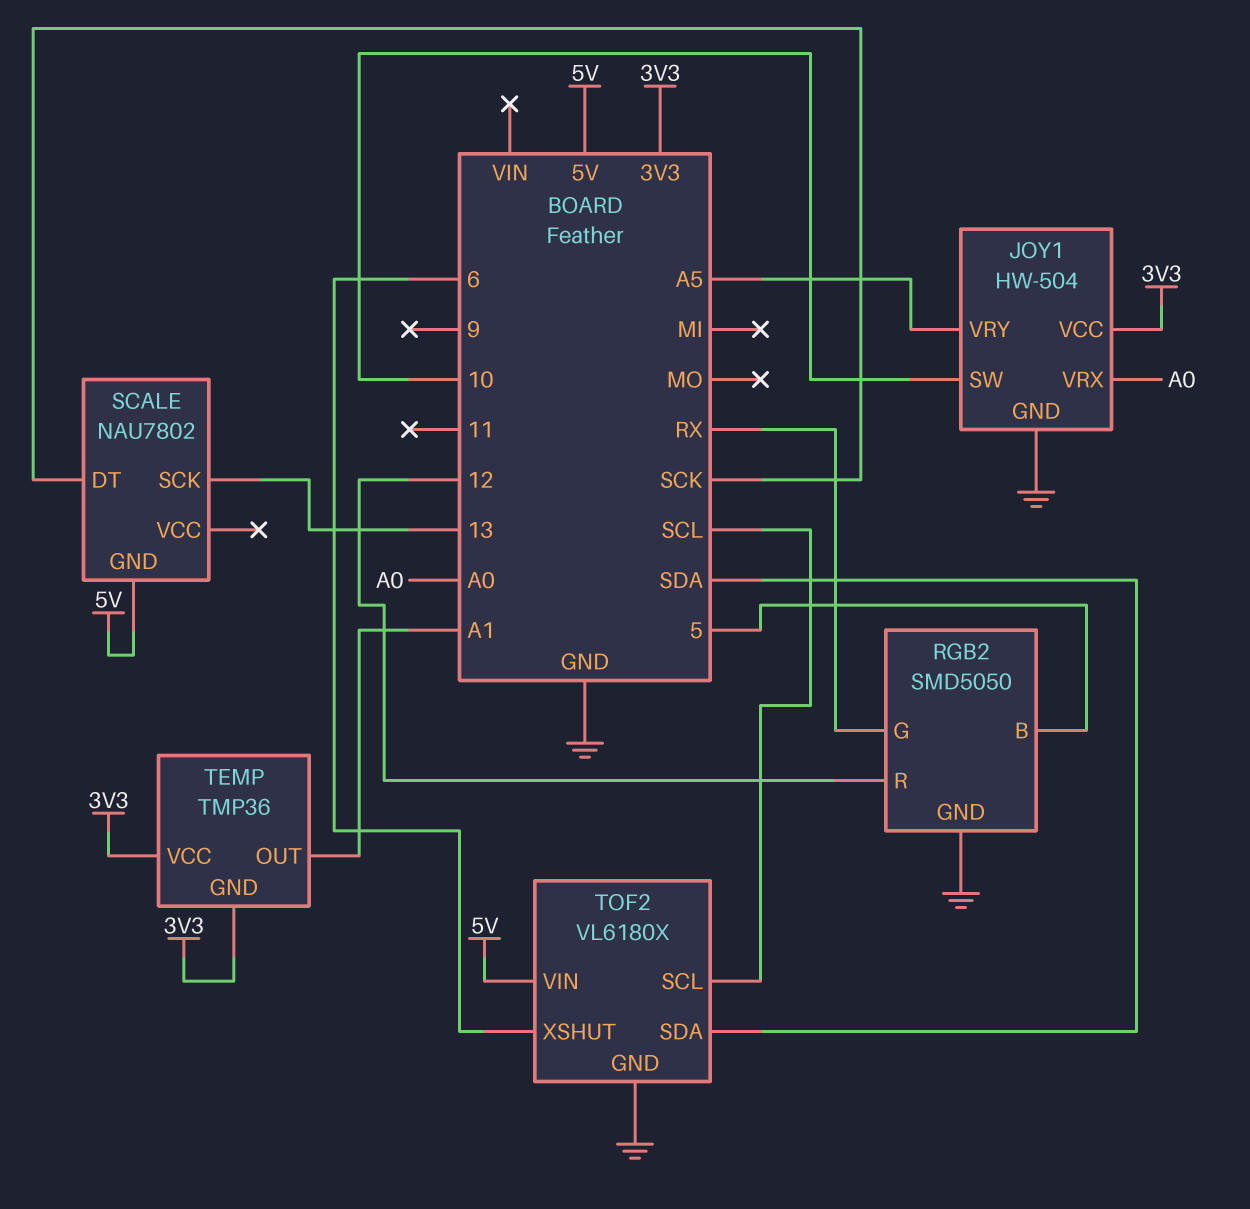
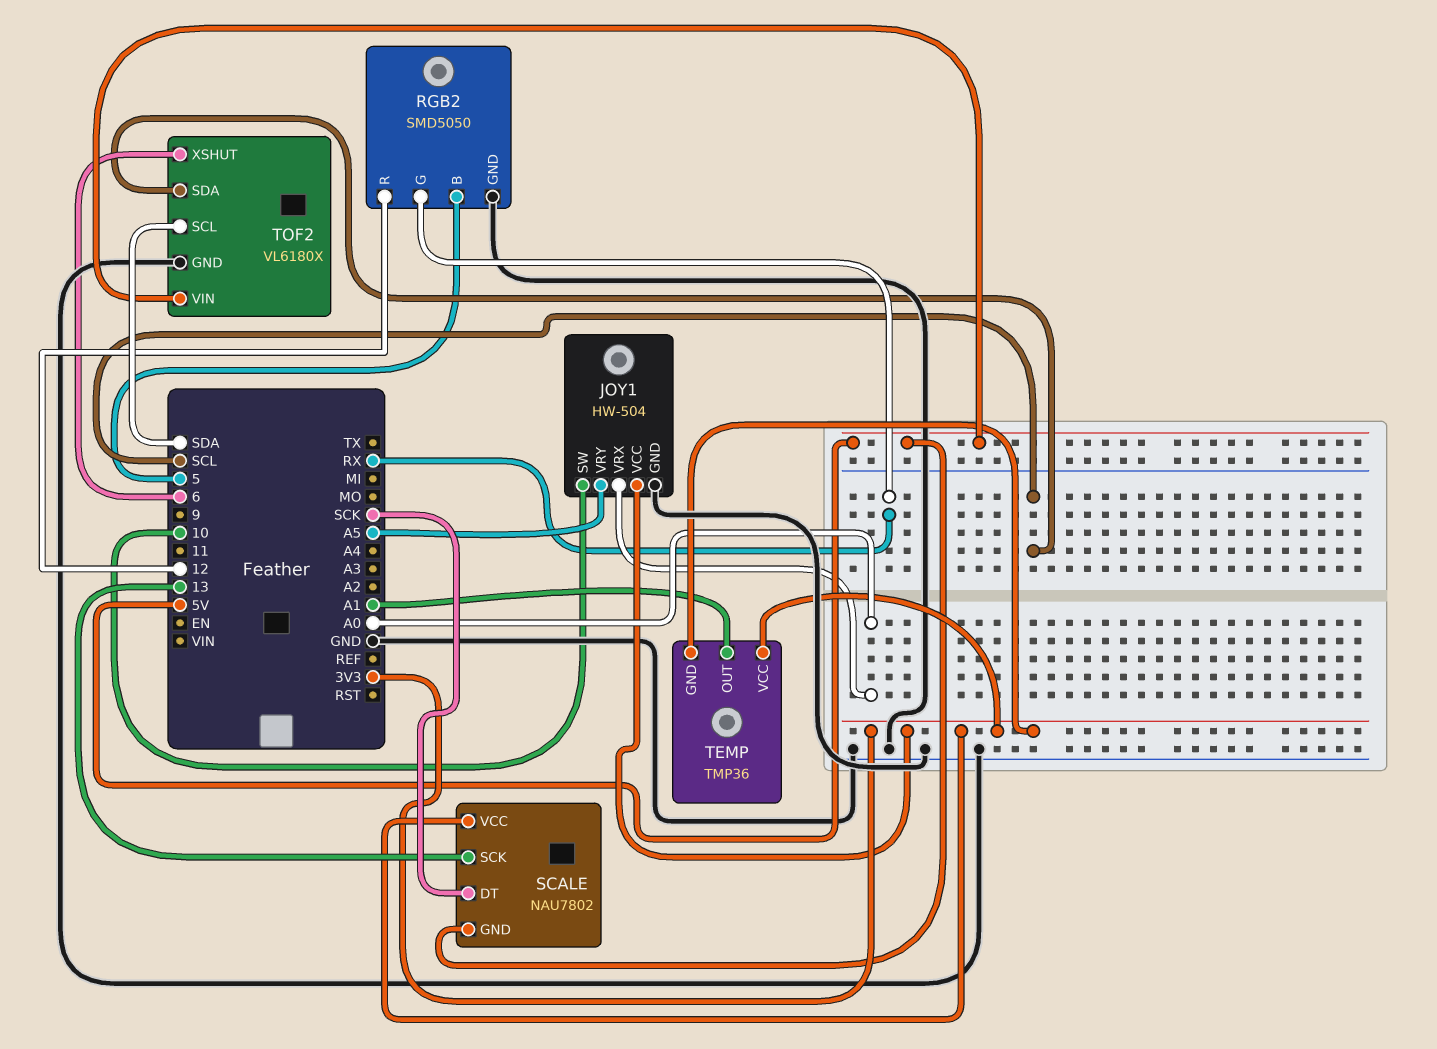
SCALE pin VCC: none -> 3V3
TOF2 pin SCL: SCL -> SDA
TOF2 pin SDA: SDA -> SCL

